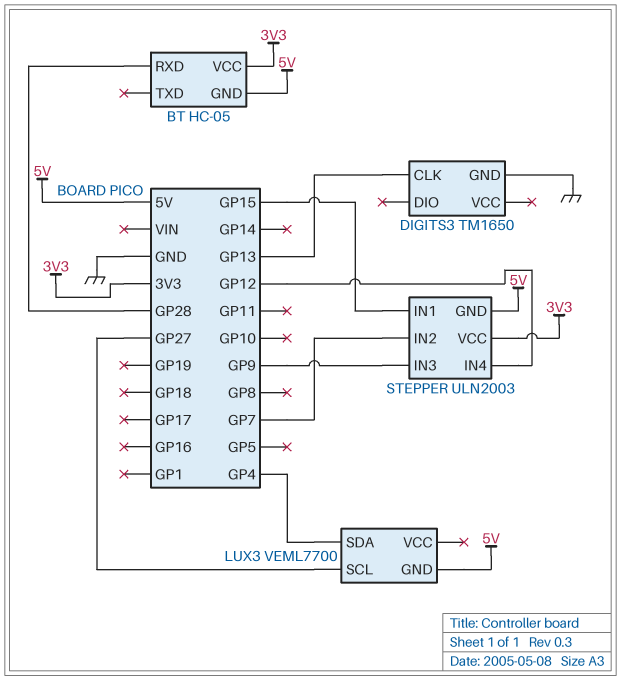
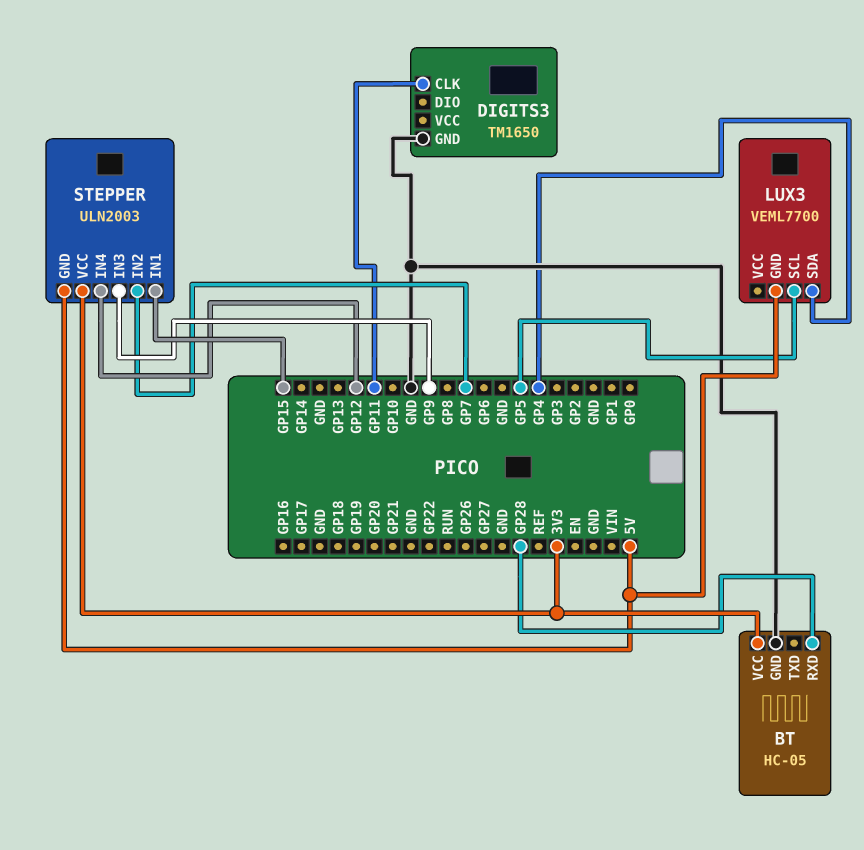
BT pin GND: 5V -> GND
DIGITS3 pin CLK: GP13 -> GP11
LUX3 pin SCL: GP27 -> GP5

